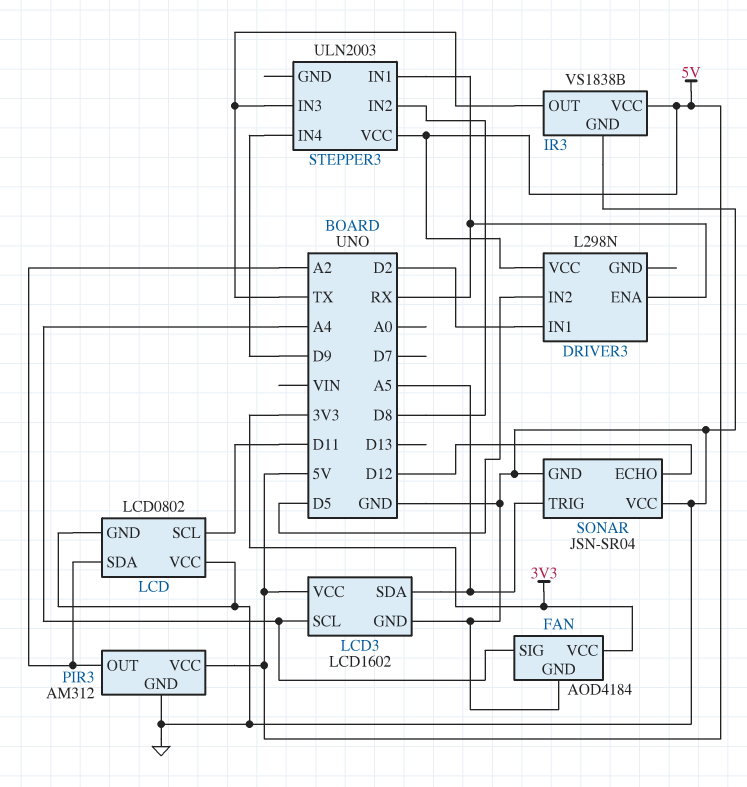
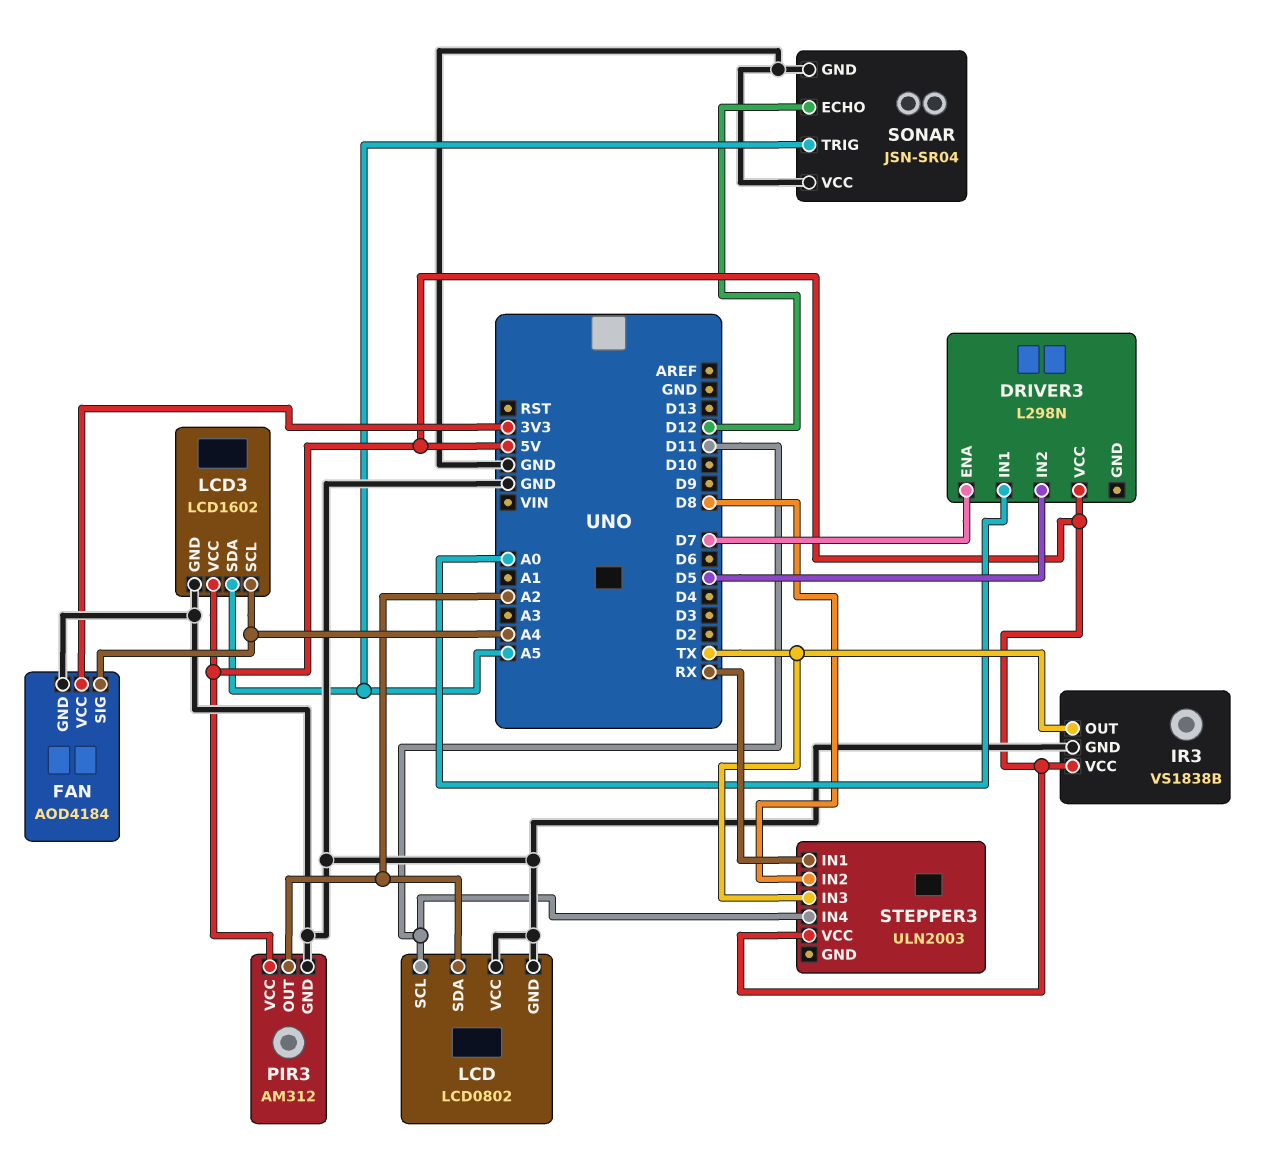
DRIVER3 pin ENA: RX -> D7
DRIVER3 pin IN1: D2 -> A0
STEPPER3 pin IN4: D9 -> D11

